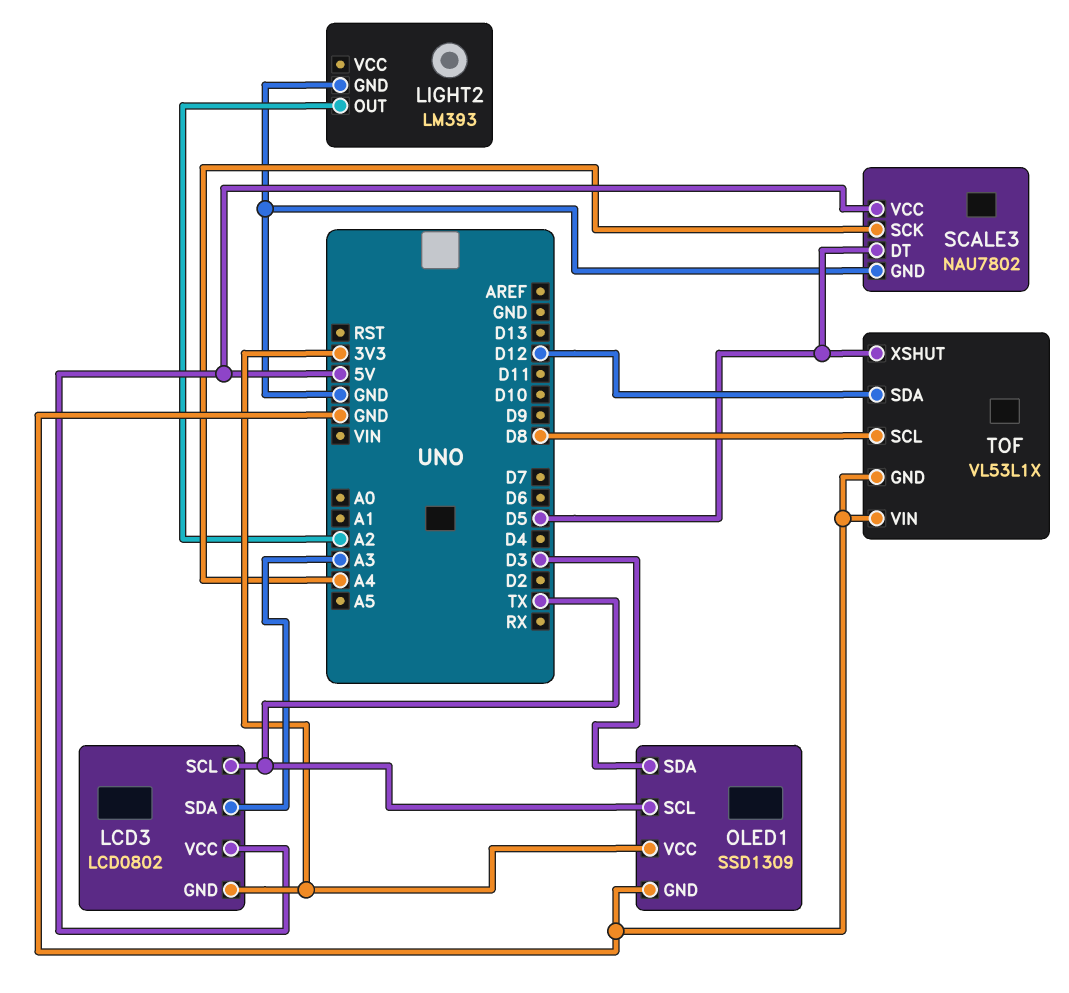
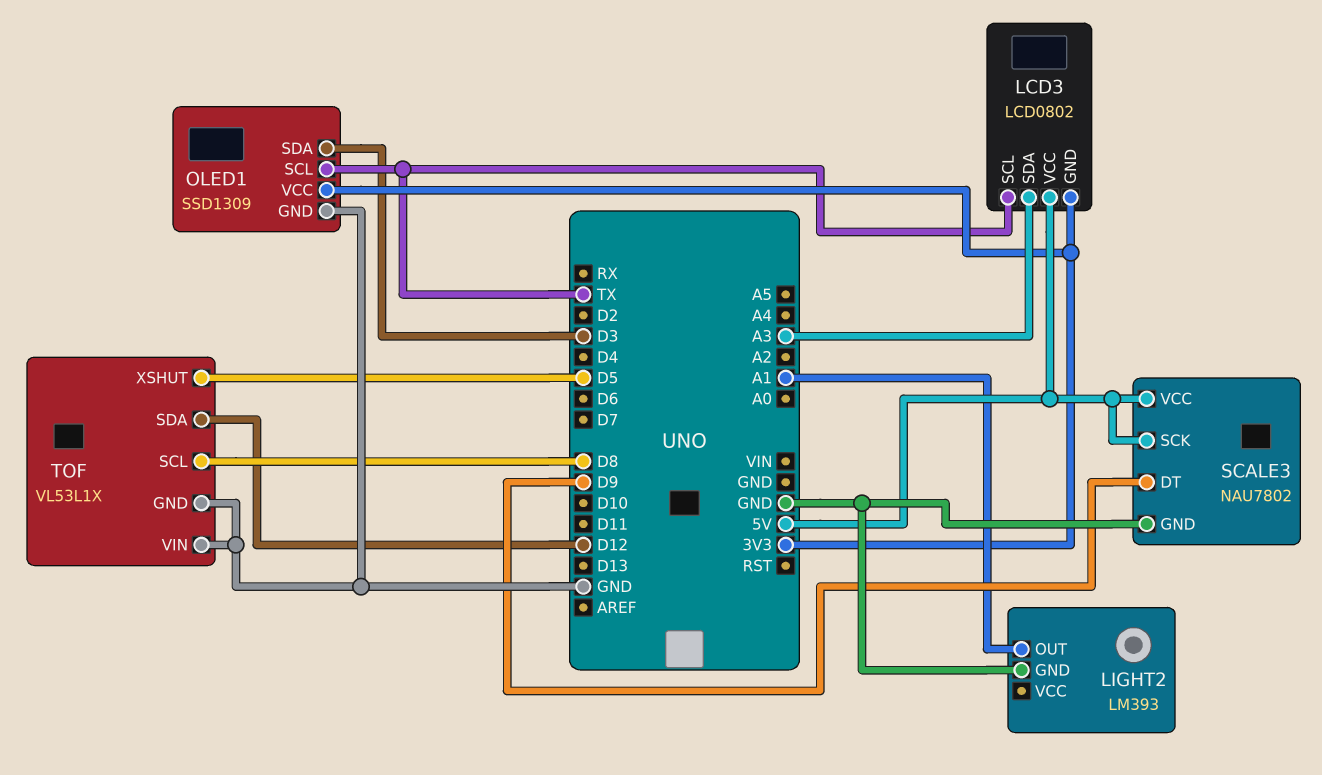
LIGHT2 pin OUT: A2 -> A1
SCALE3 pin DT: D5 -> D9
SCALE3 pin SCK: A4 -> 5V

